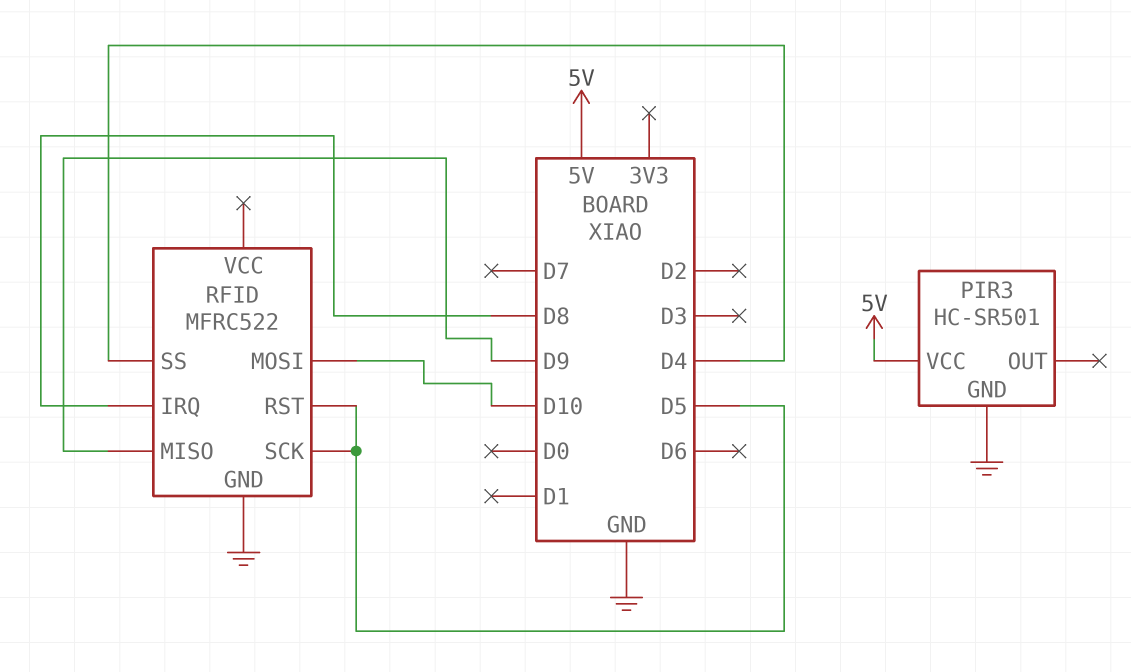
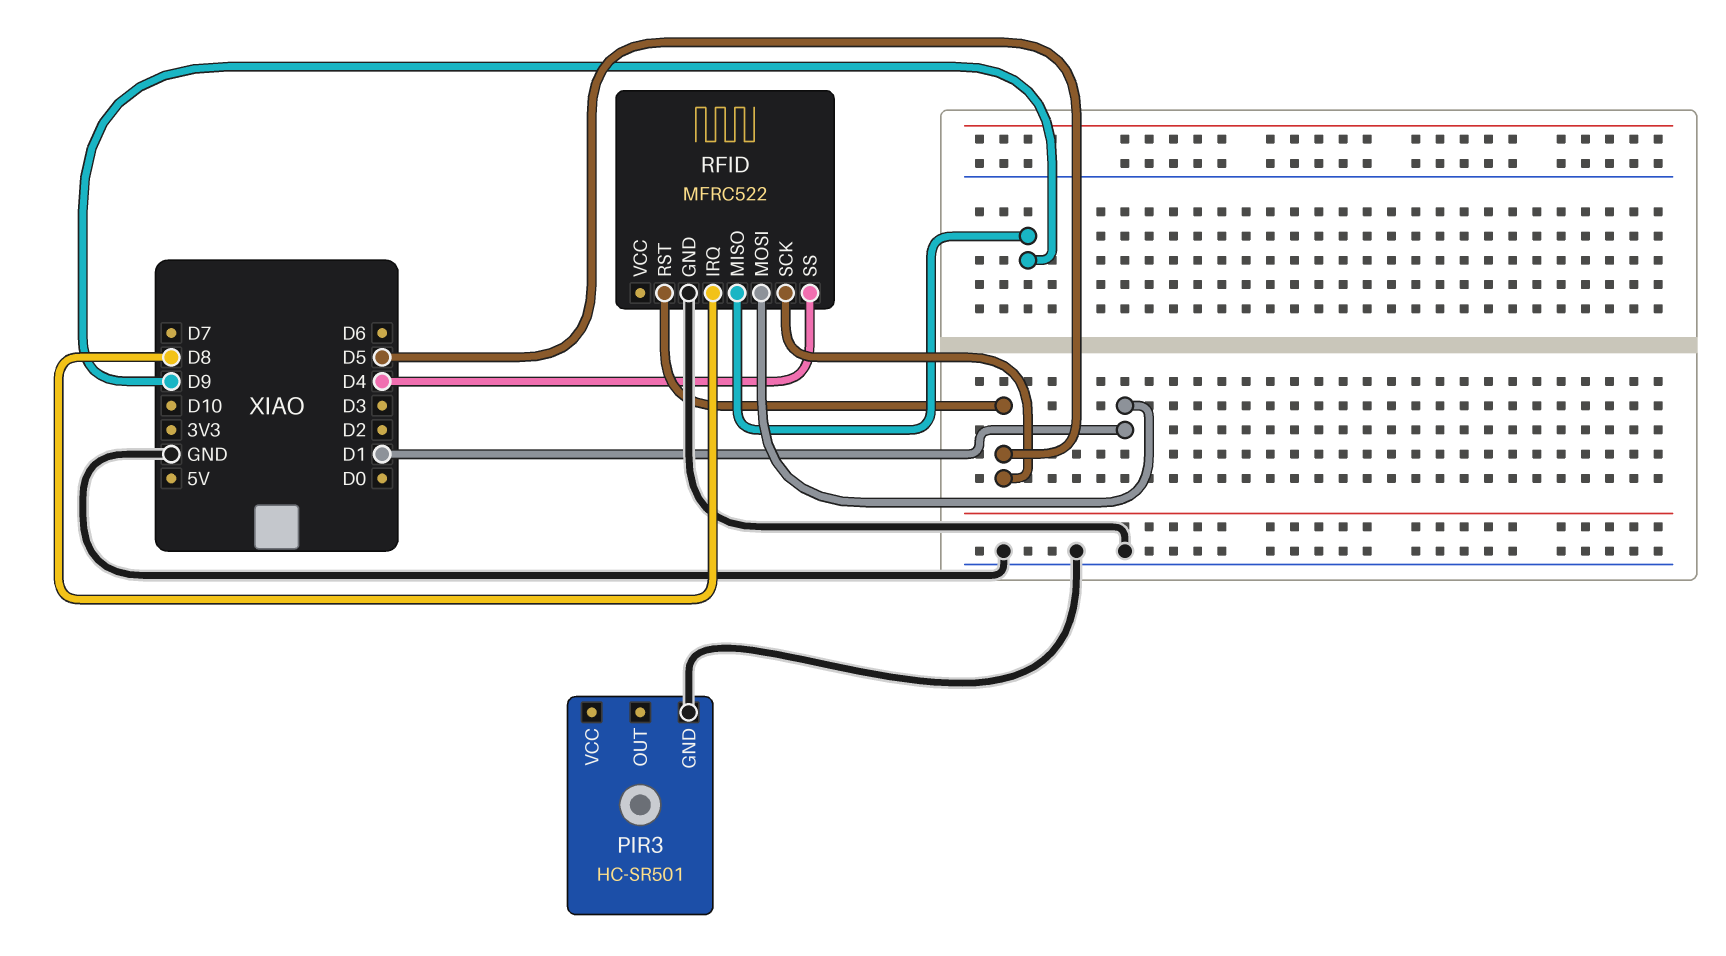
PIR3 pin VCC: 5V -> none
RFID pin MOSI: D10 -> D1

